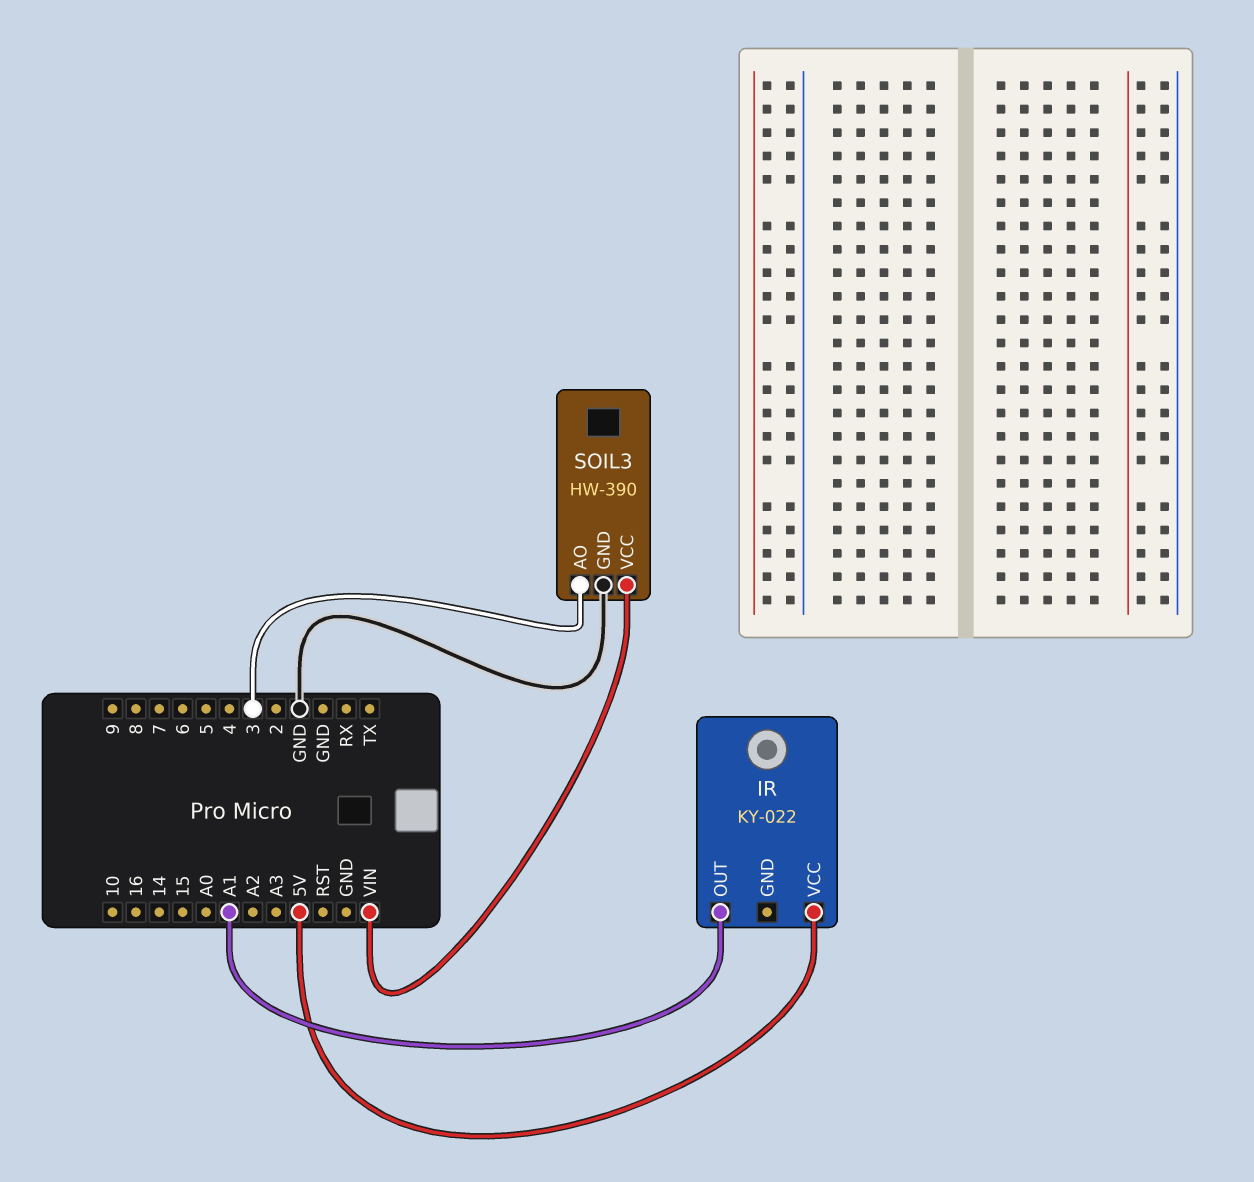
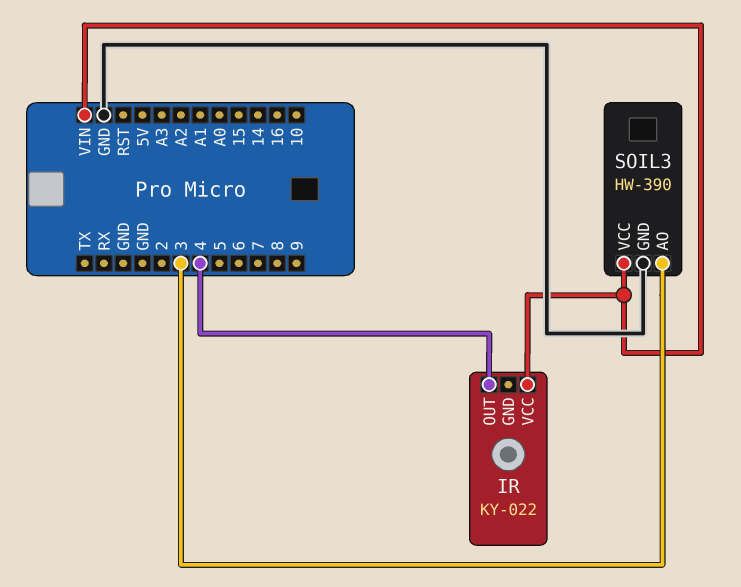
IR pin OUT: A1 -> 4
IR pin VCC: 5V -> VIN

